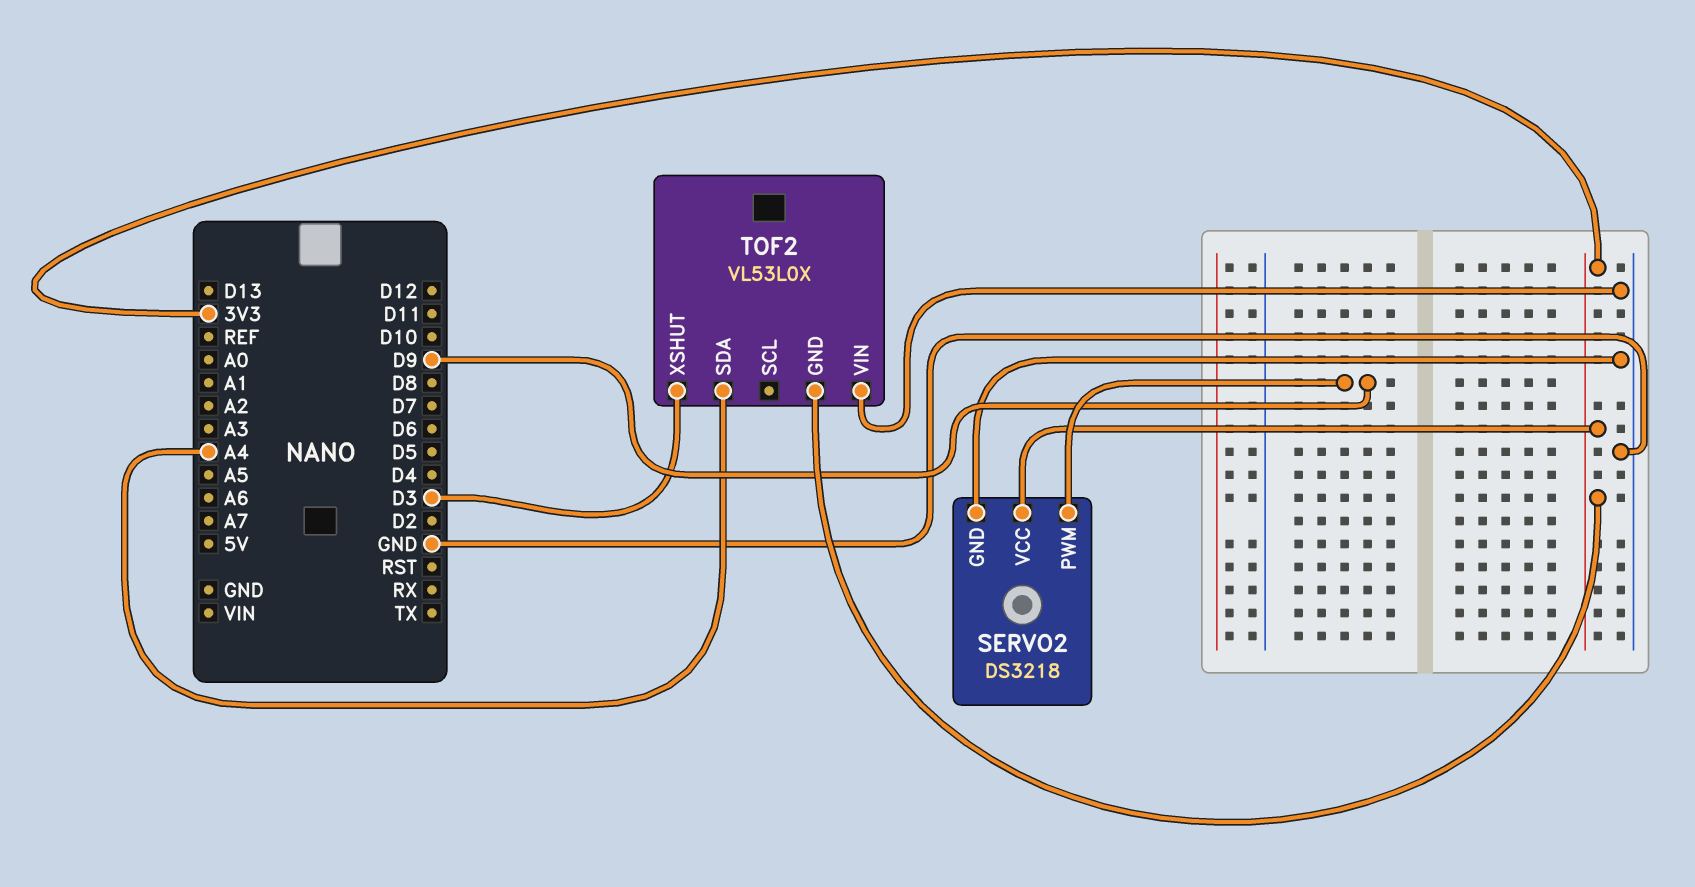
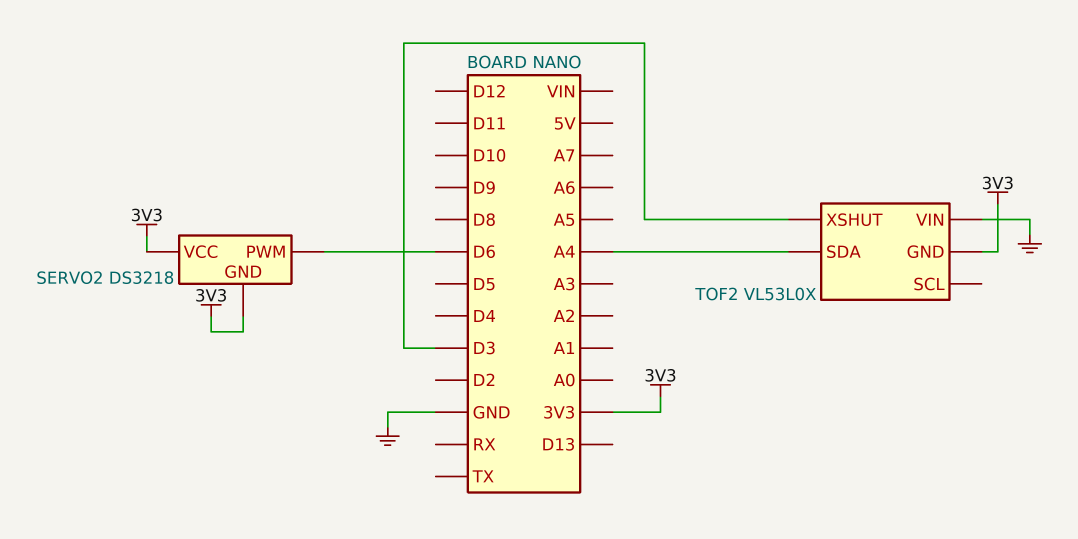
SERVO2 pin GND: GND -> 3V3
SERVO2 pin PWM: D9 -> D6

